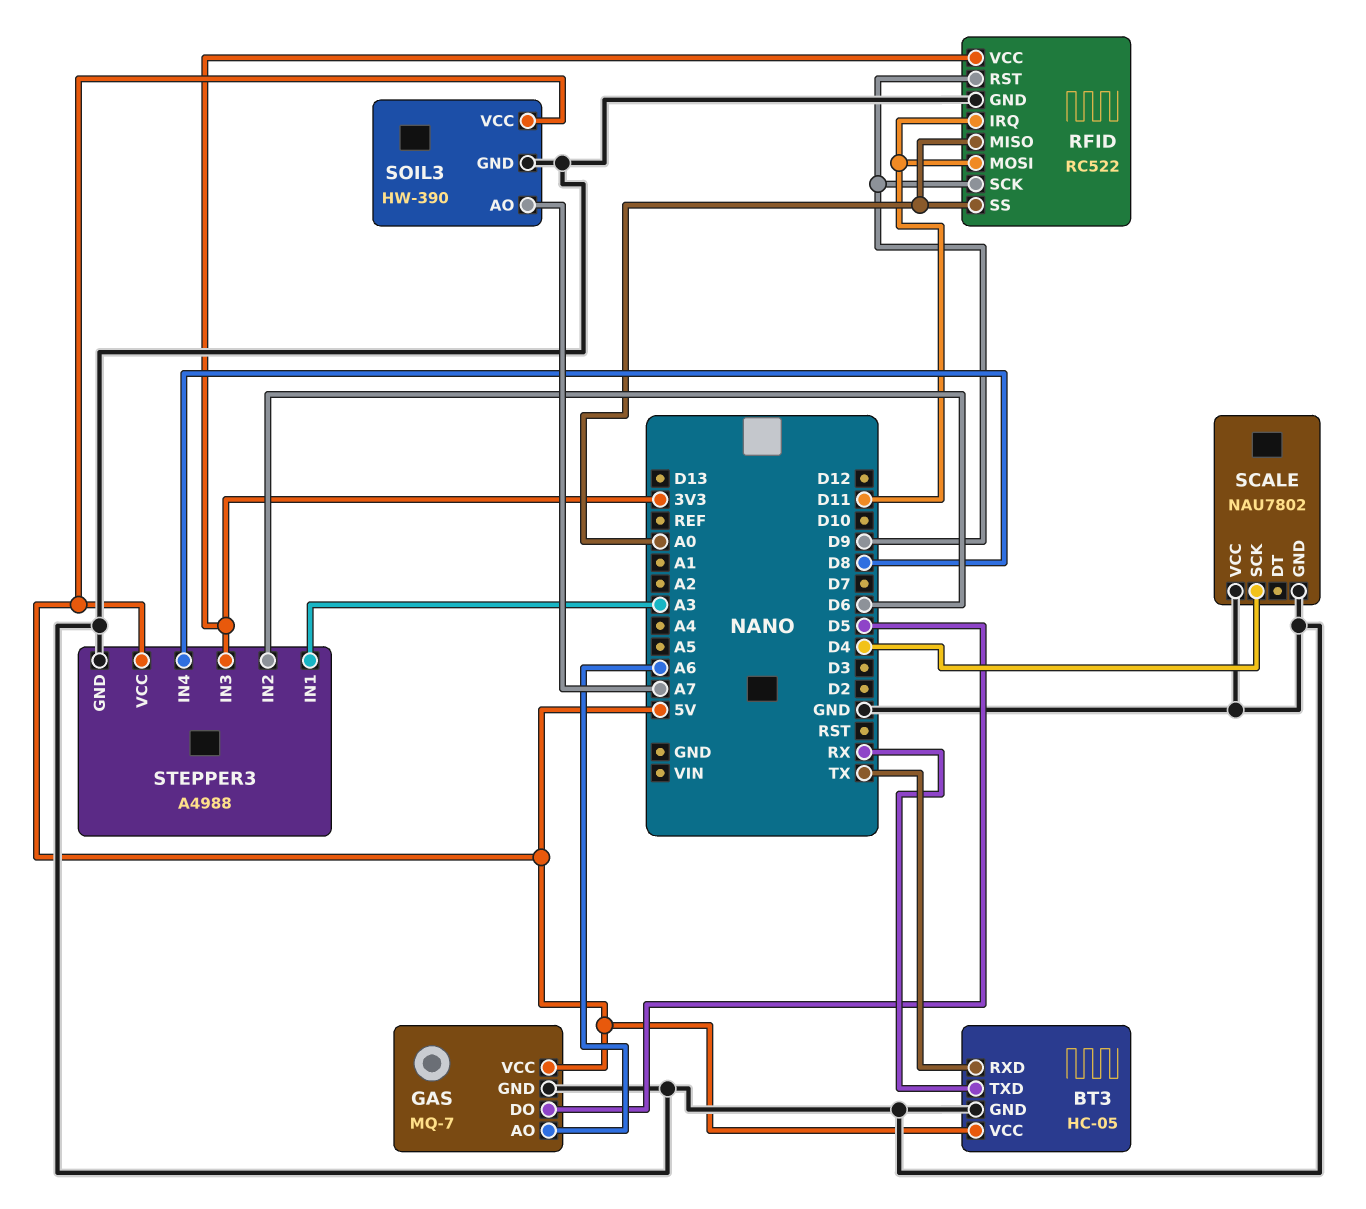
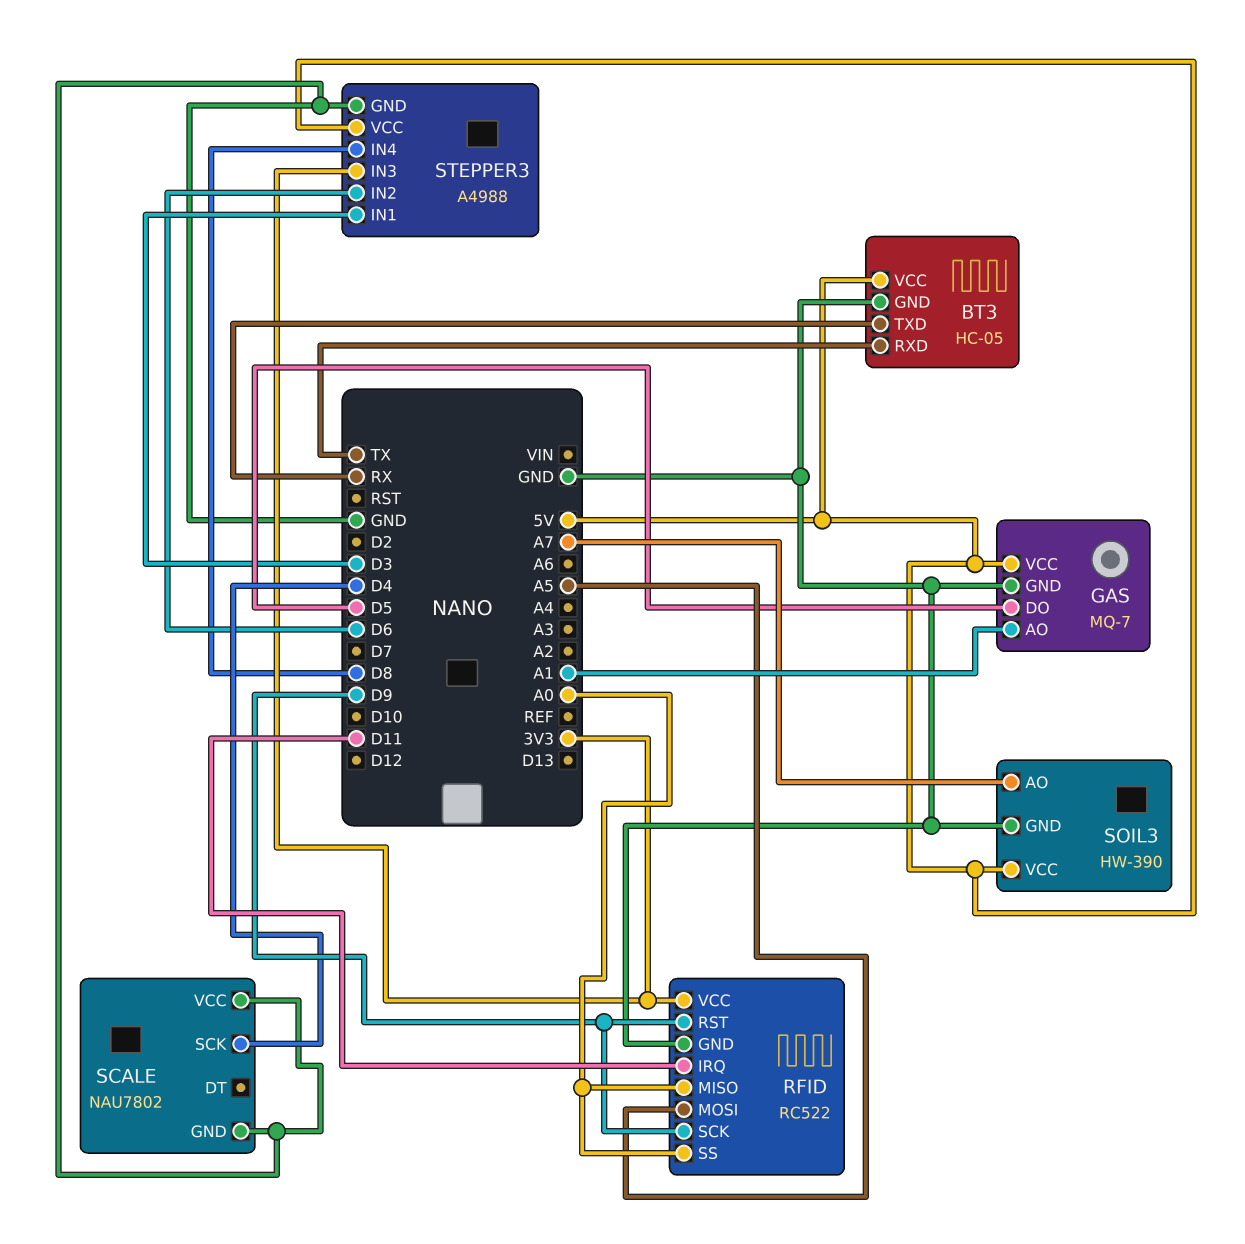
GAS pin AO: A6 -> A1
RFID pin MOSI: D11 -> A5
STEPPER3 pin IN1: A3 -> D3

